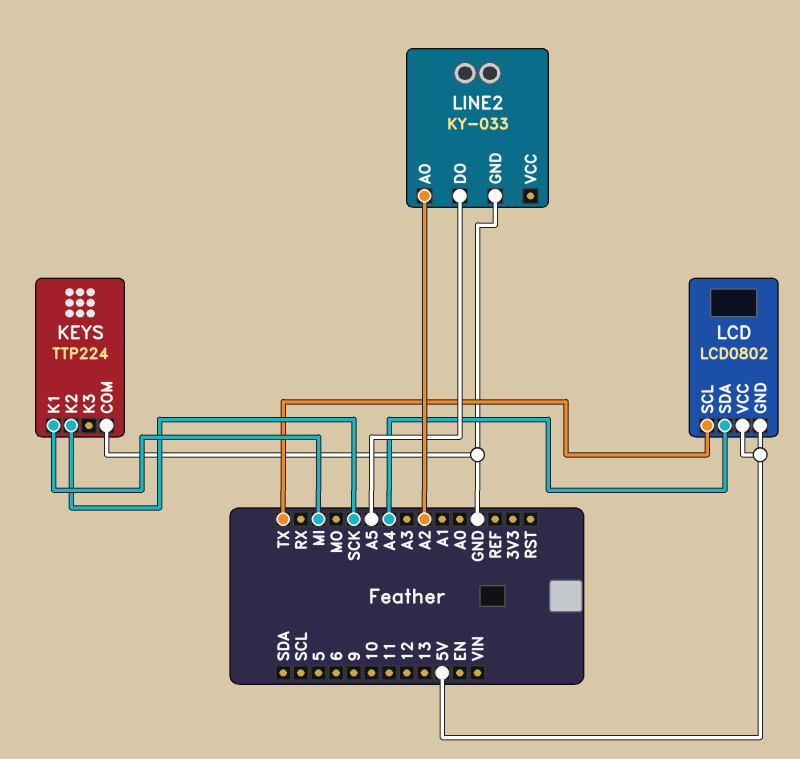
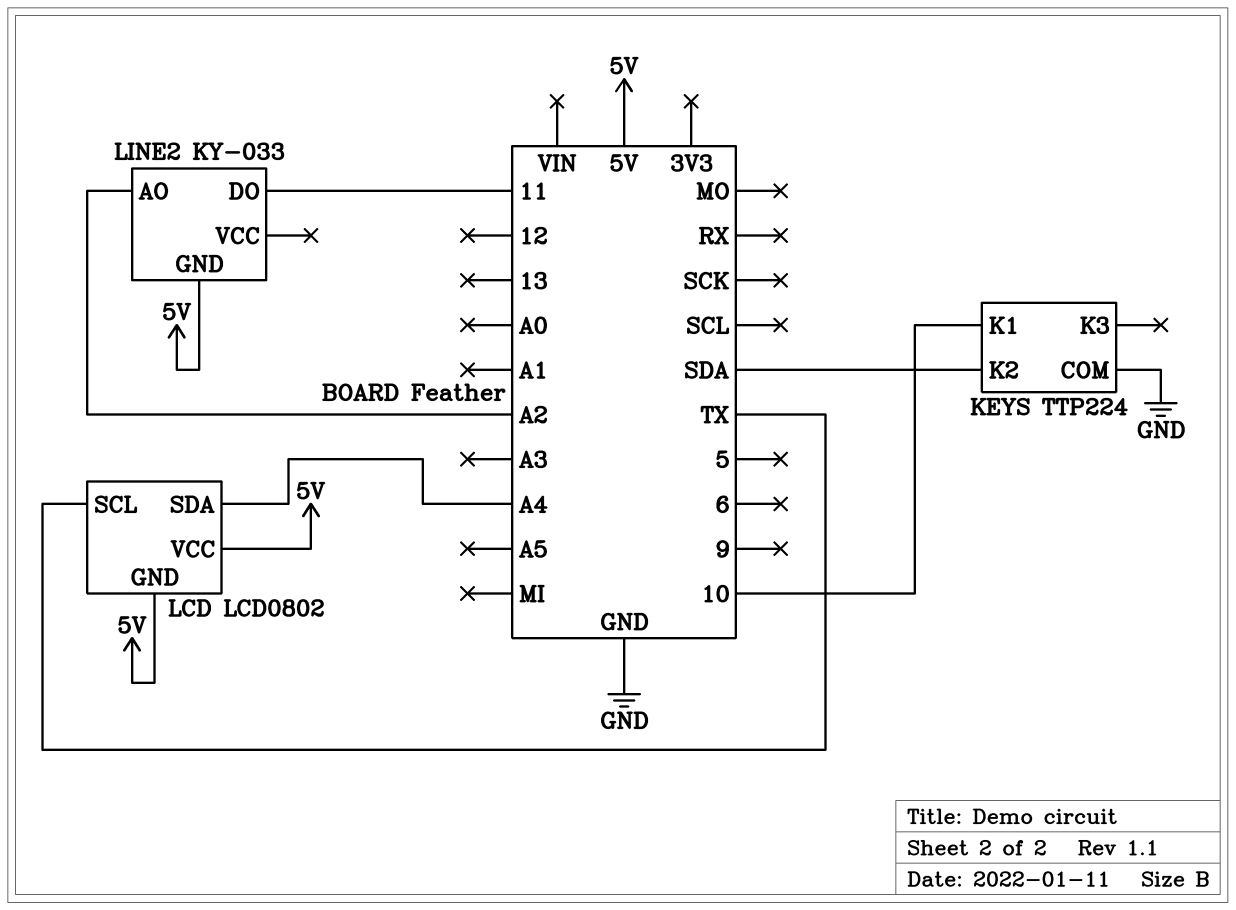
KEYS pin K1: MI -> 10
KEYS pin K2: SCK -> SDA
LINE2 pin DO: A5 -> 11
LINE2 pin GND: GND -> 5V

